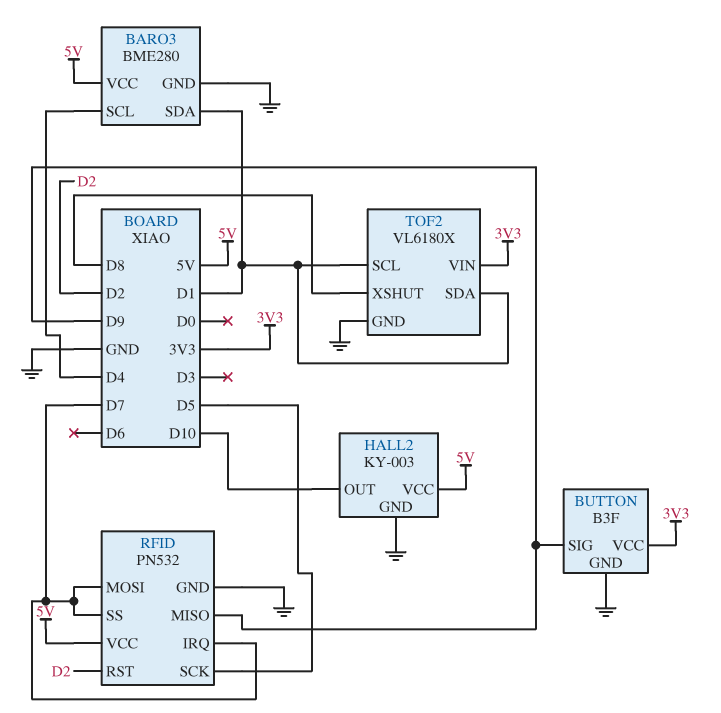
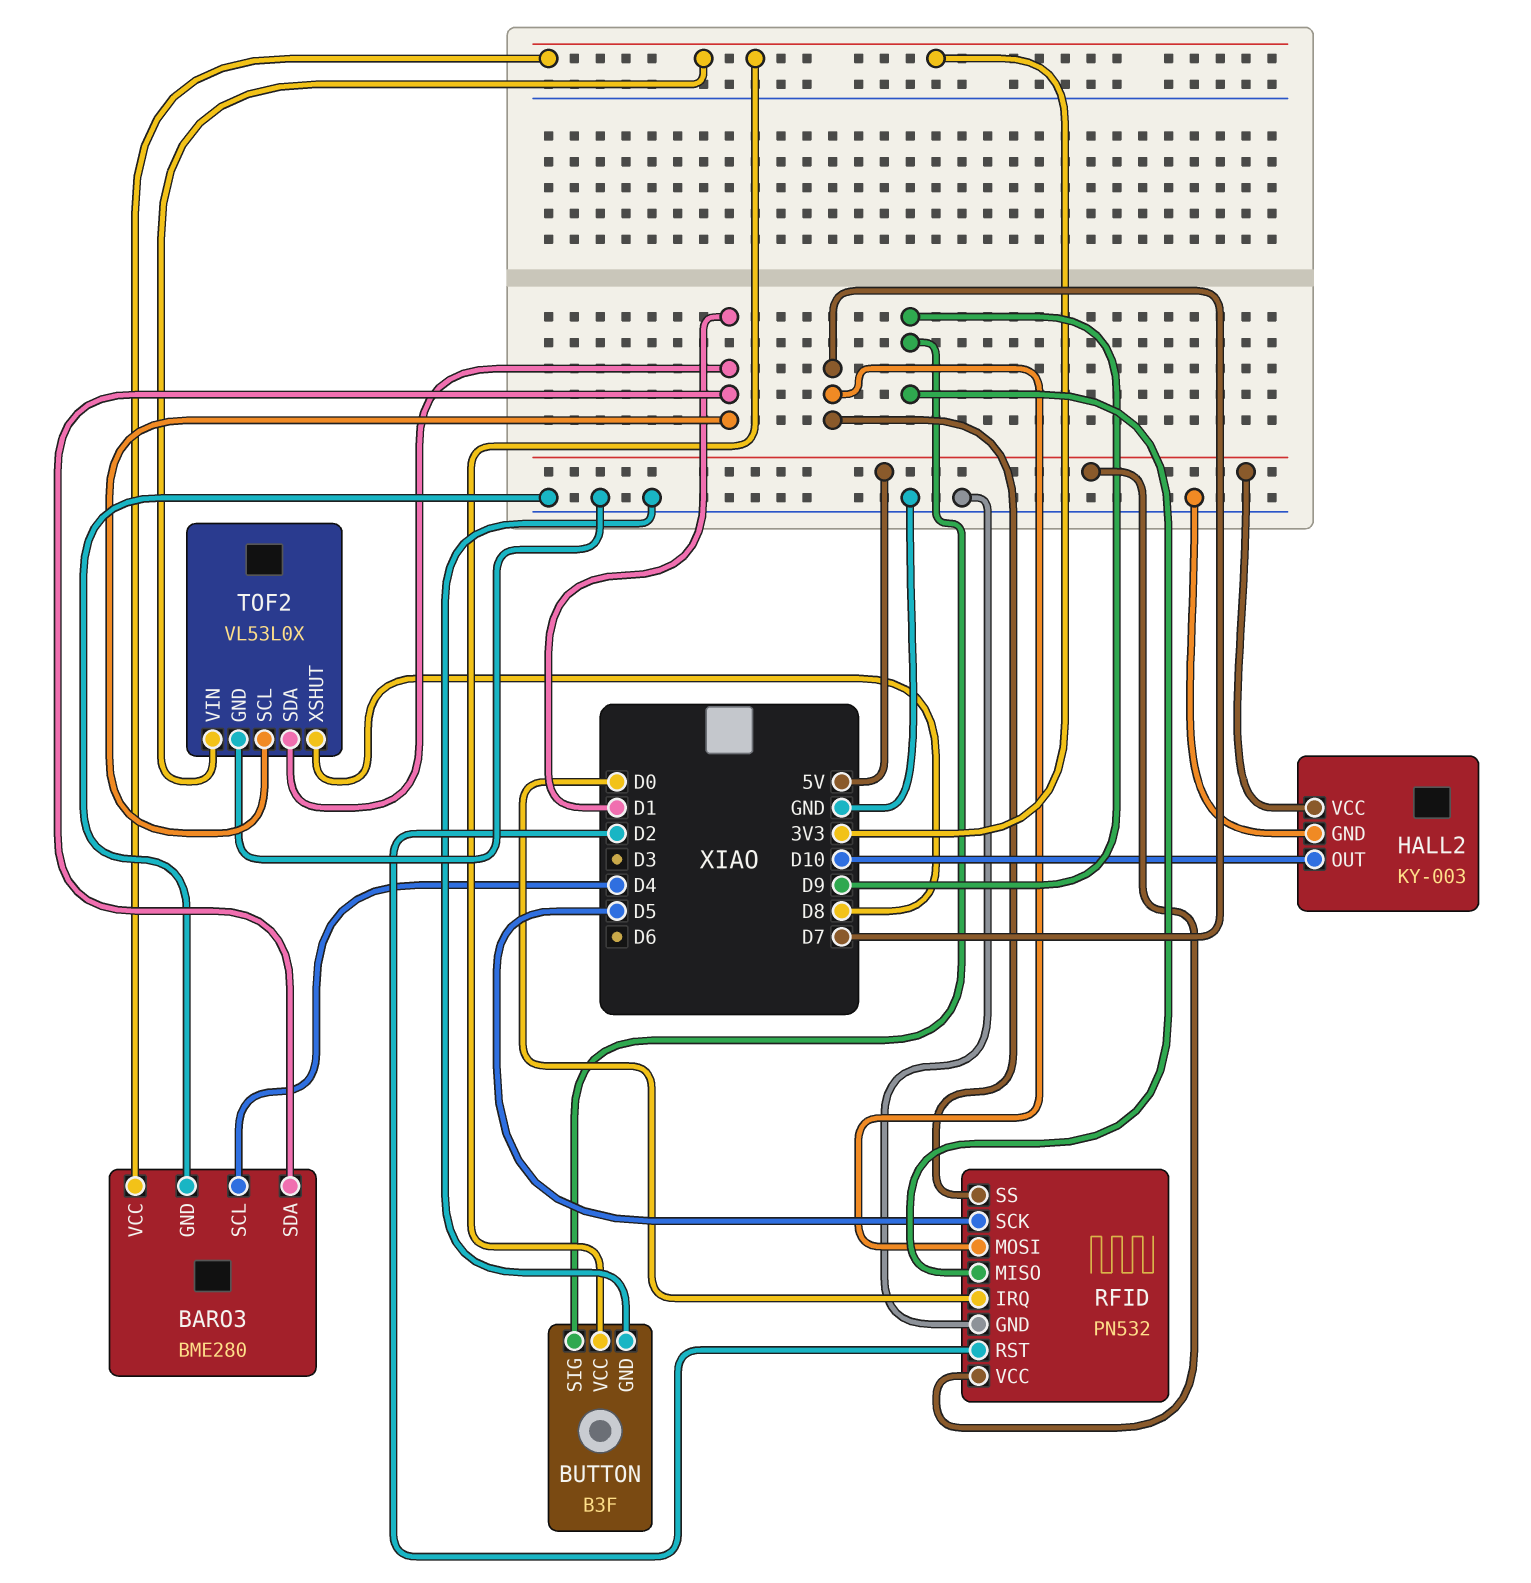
BARO3 pin VCC: 5V -> 3V3
RFID pin IRQ: D7 -> D0
TOF2: VL6180X -> VL53L0X

